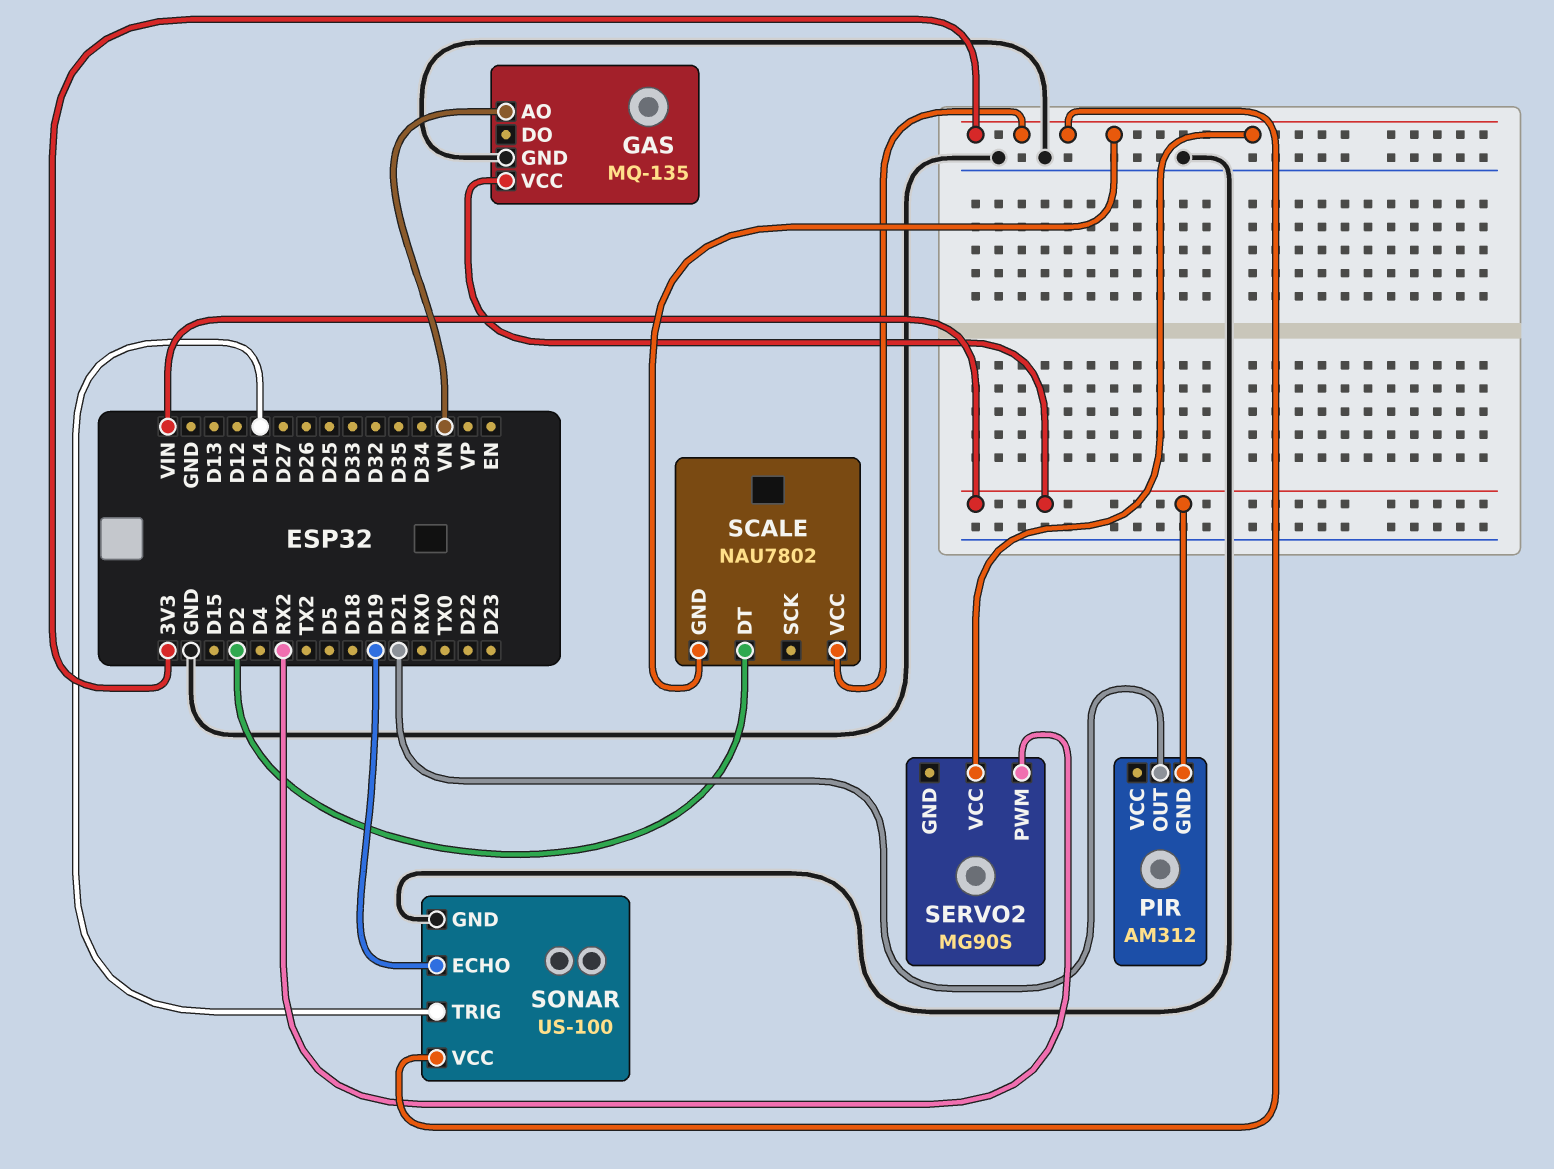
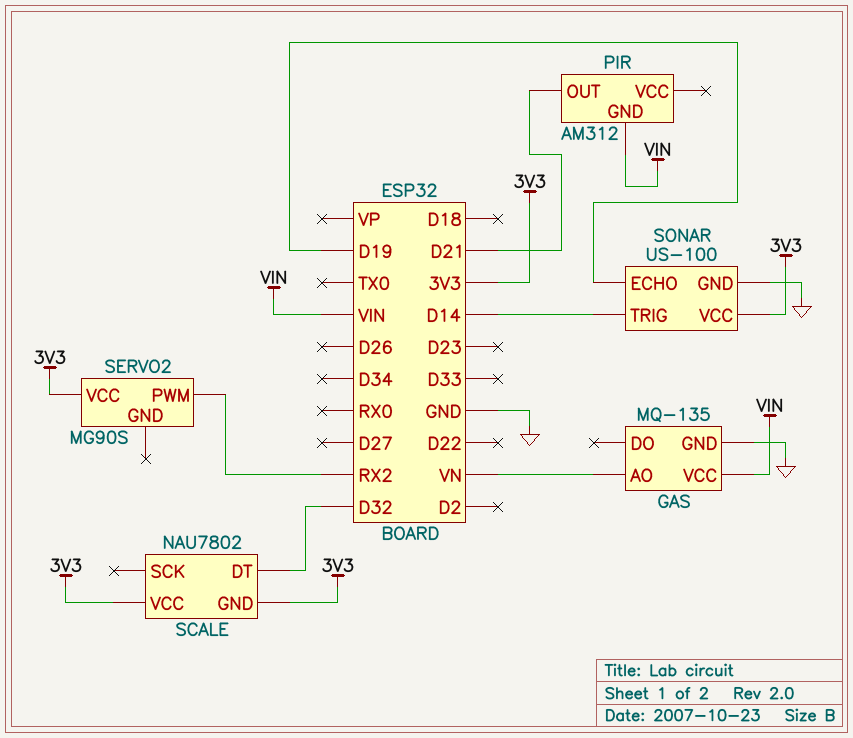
SCALE pin DT: D2 -> D32

